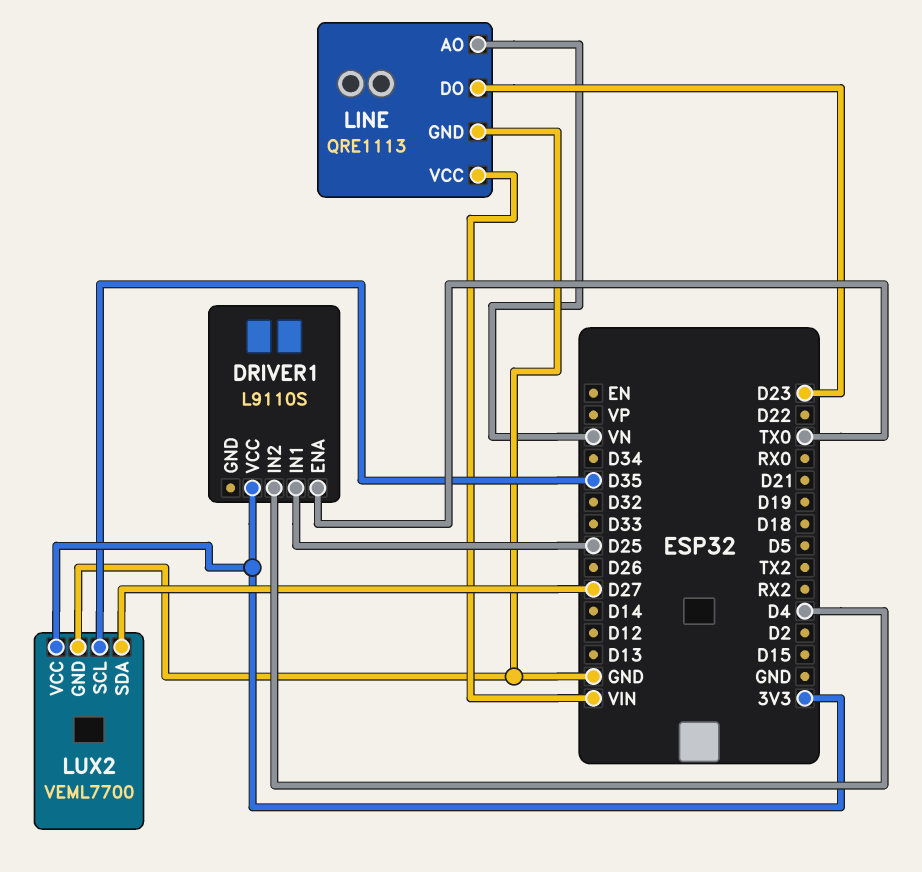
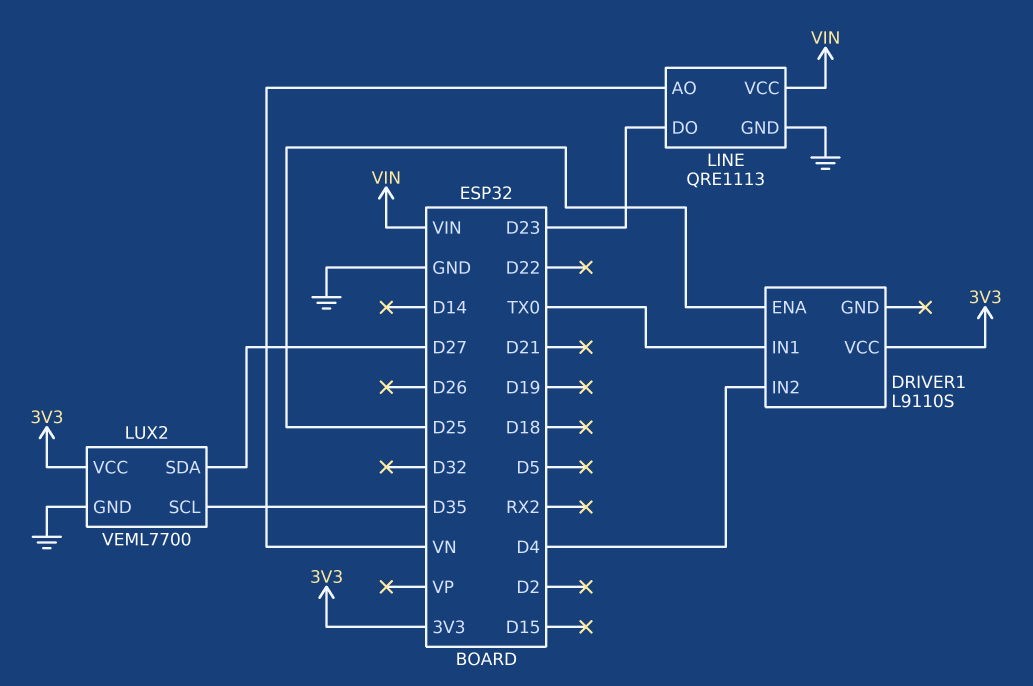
DRIVER1 pin ENA: TX0 -> D25
DRIVER1 pin IN1: D25 -> TX0

